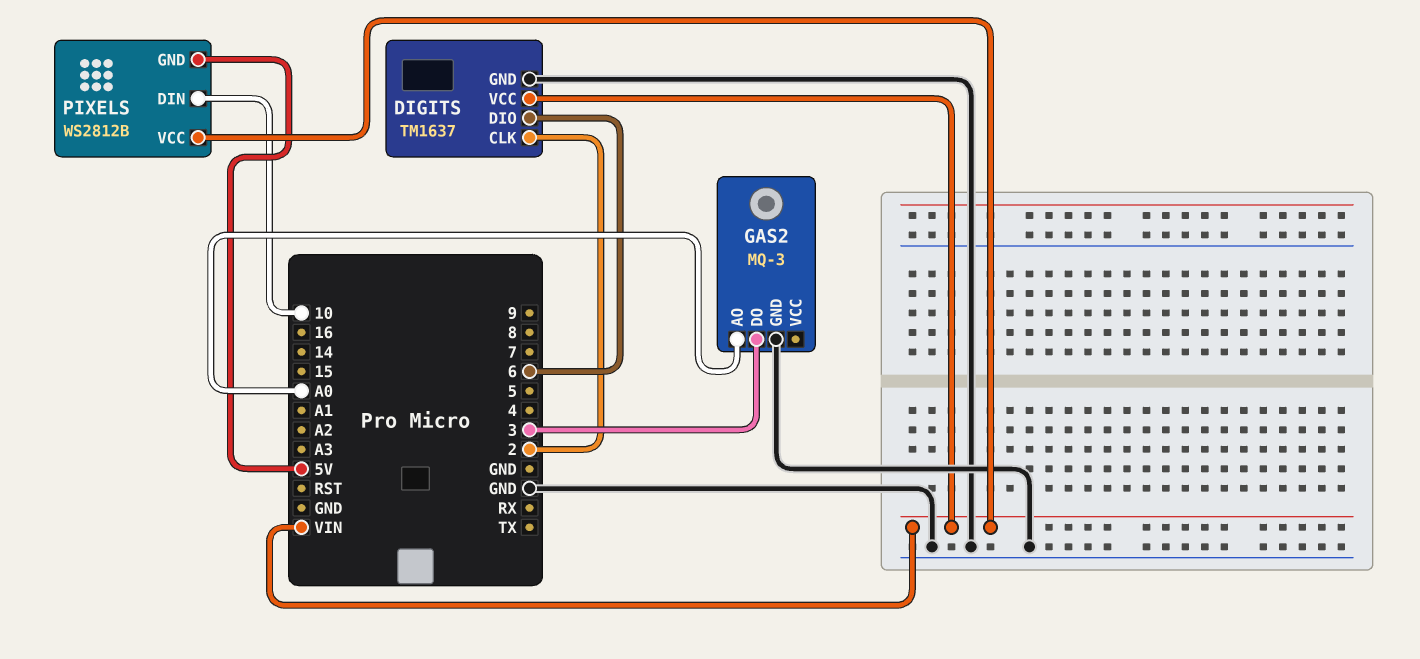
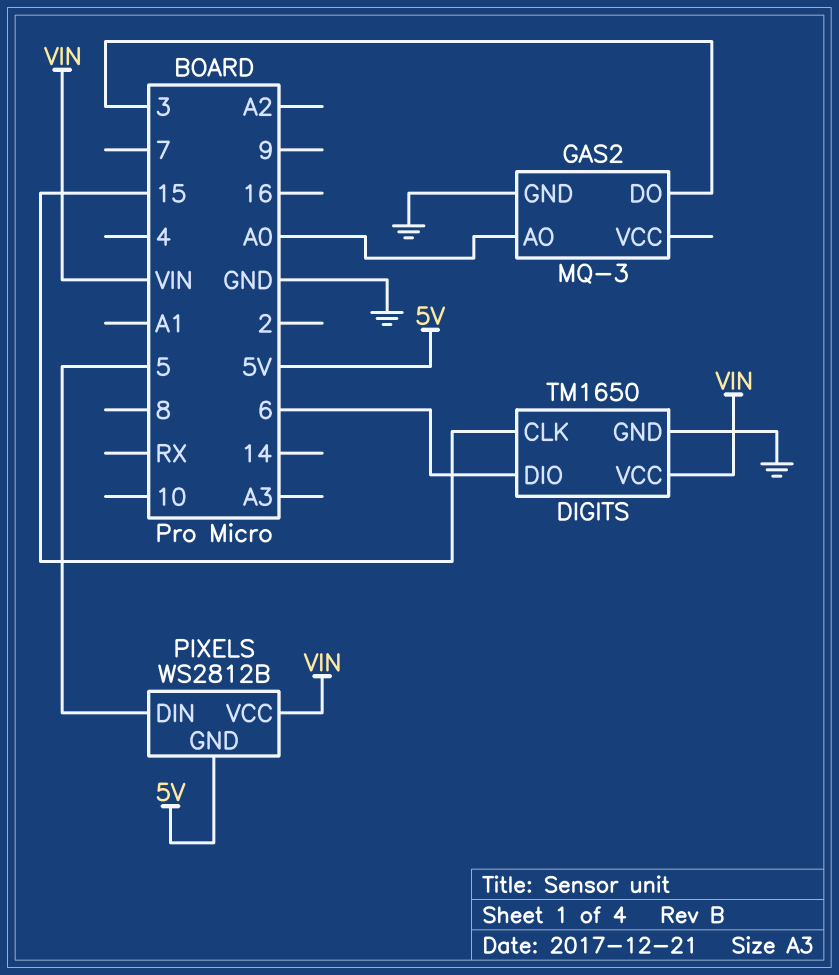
DIGITS: TM1637 -> TM1650
DIGITS pin CLK: 2 -> 15
PIXELS pin DIN: 10 -> 5

